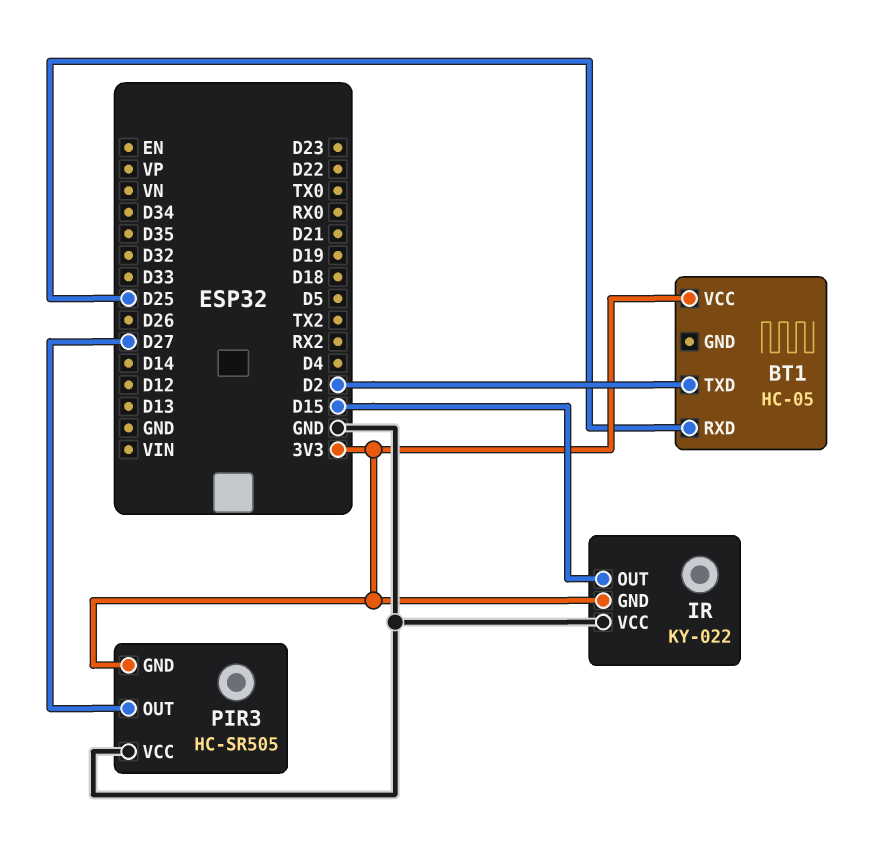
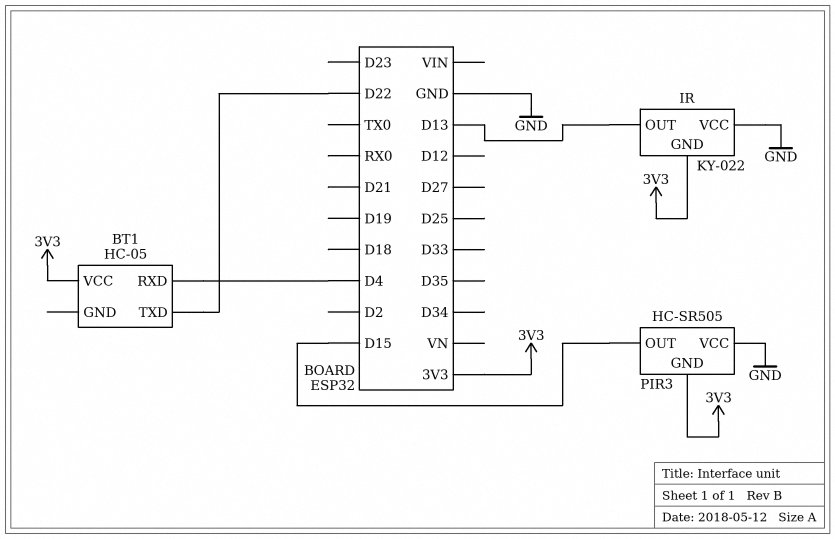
BT1 pin RXD: D25 -> D4
BT1 pin TXD: D2 -> D22
IR pin OUT: D15 -> D13
PIR3 pin OUT: D27 -> D15

